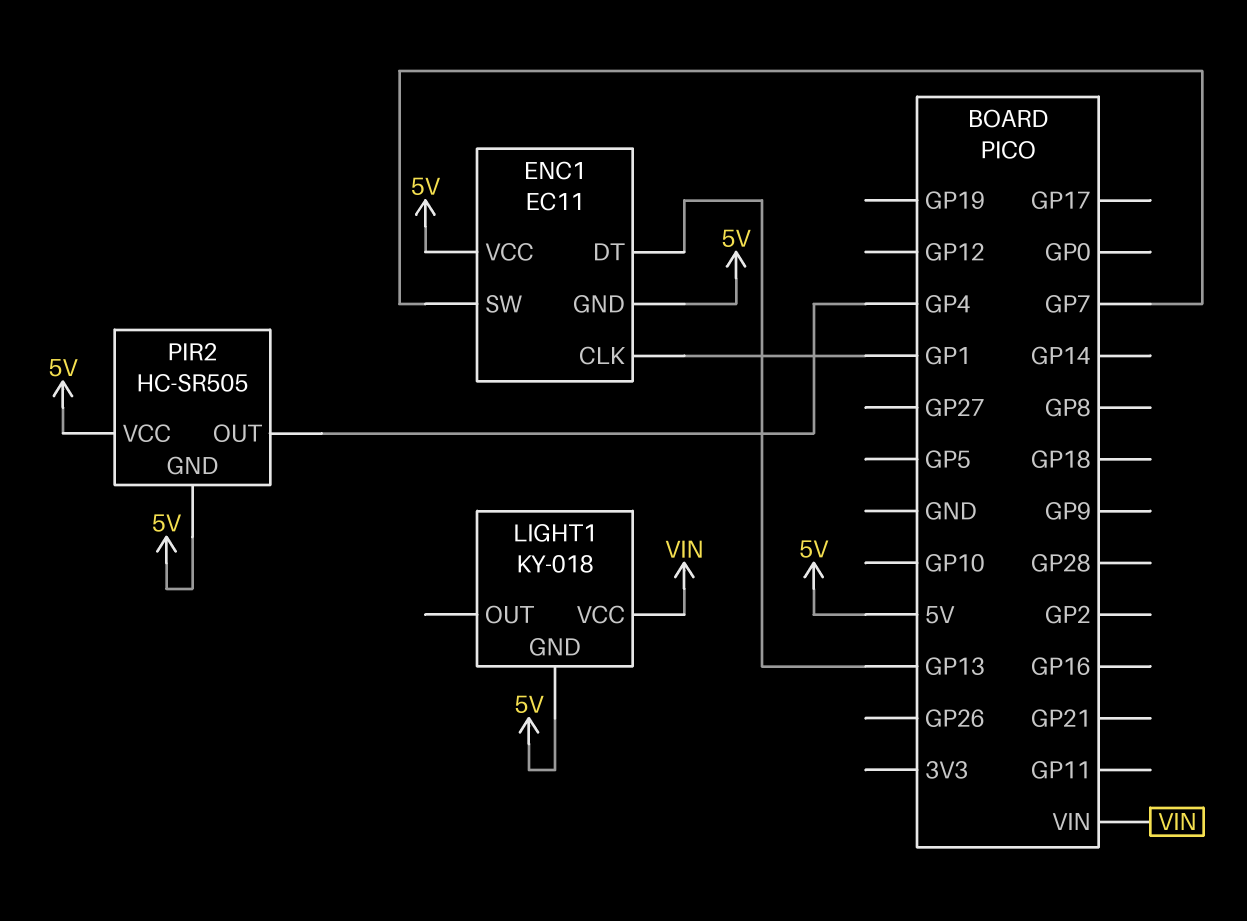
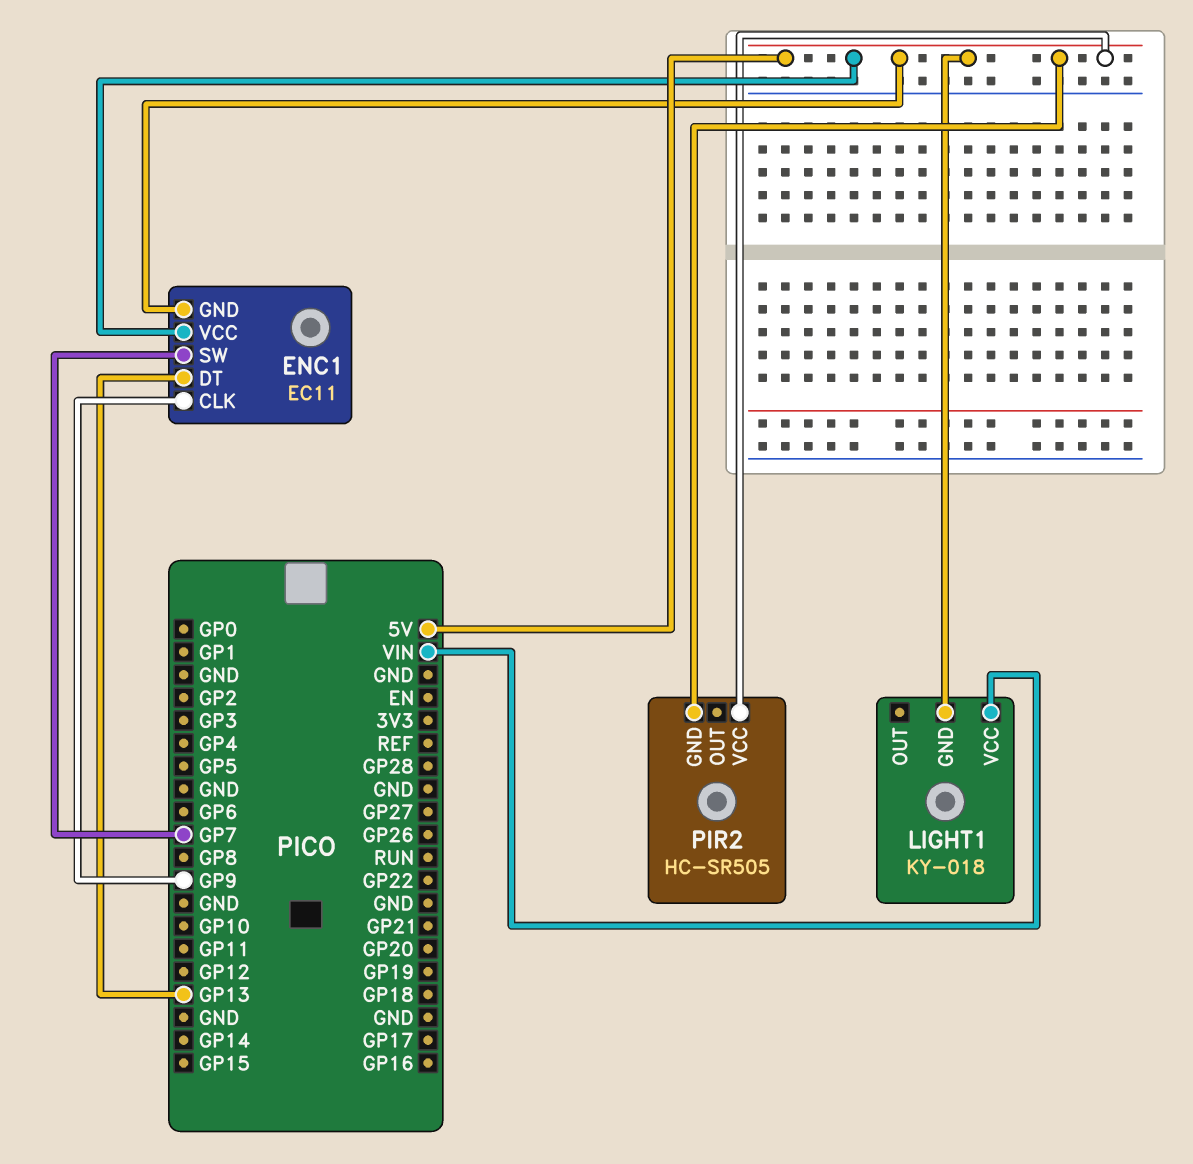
ENC1 pin CLK: GP1 -> GP9
PIR2 pin OUT: GP4 -> none

